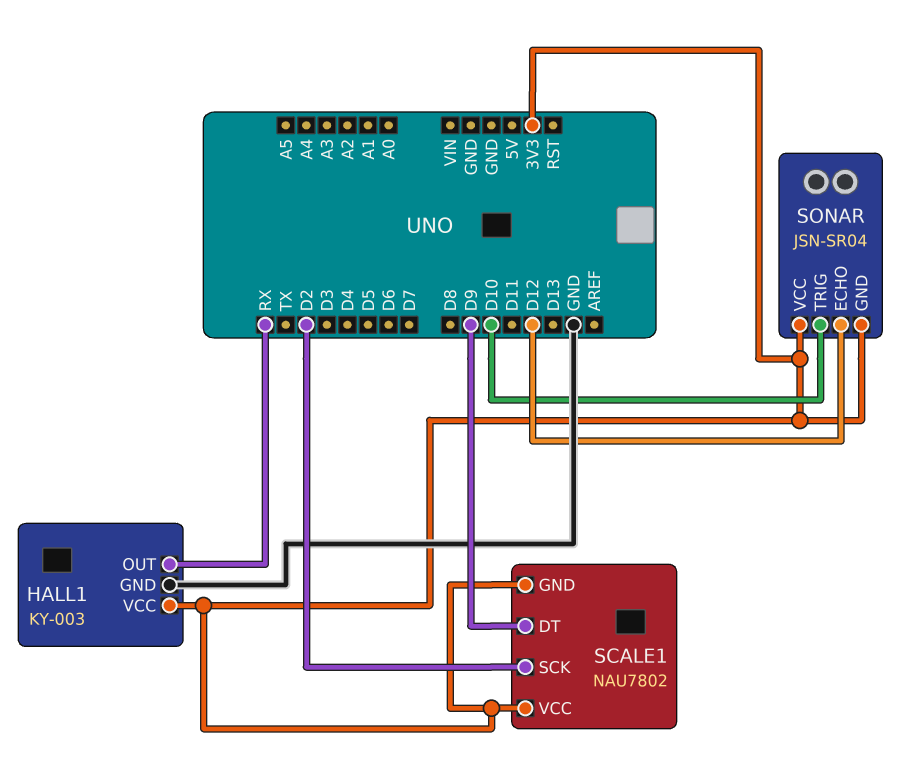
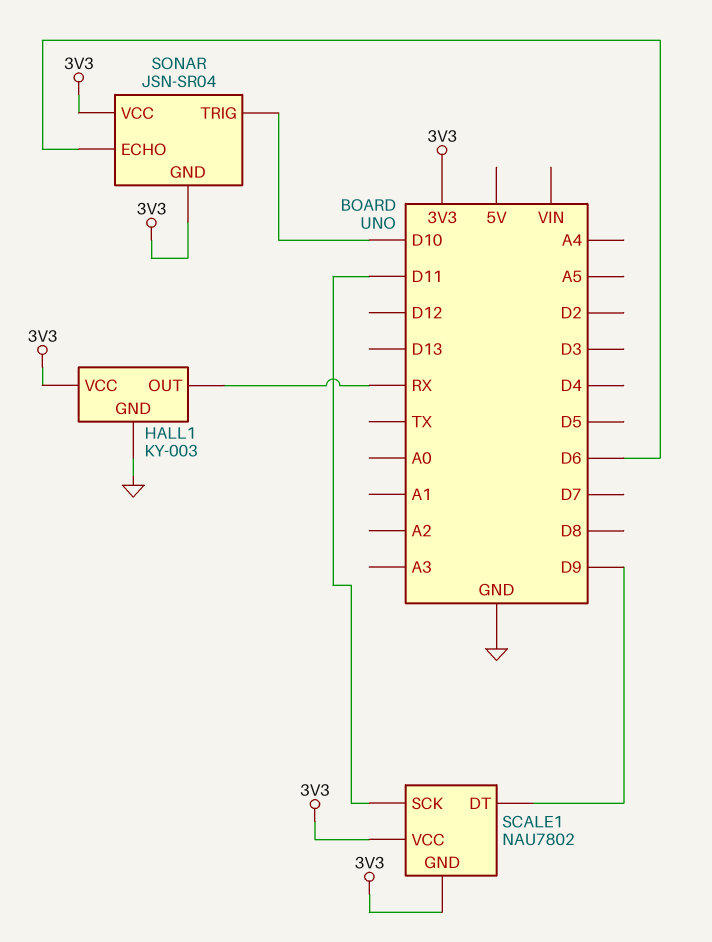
SCALE1 pin SCK: D2 -> D11
SONAR pin ECHO: D12 -> D6

